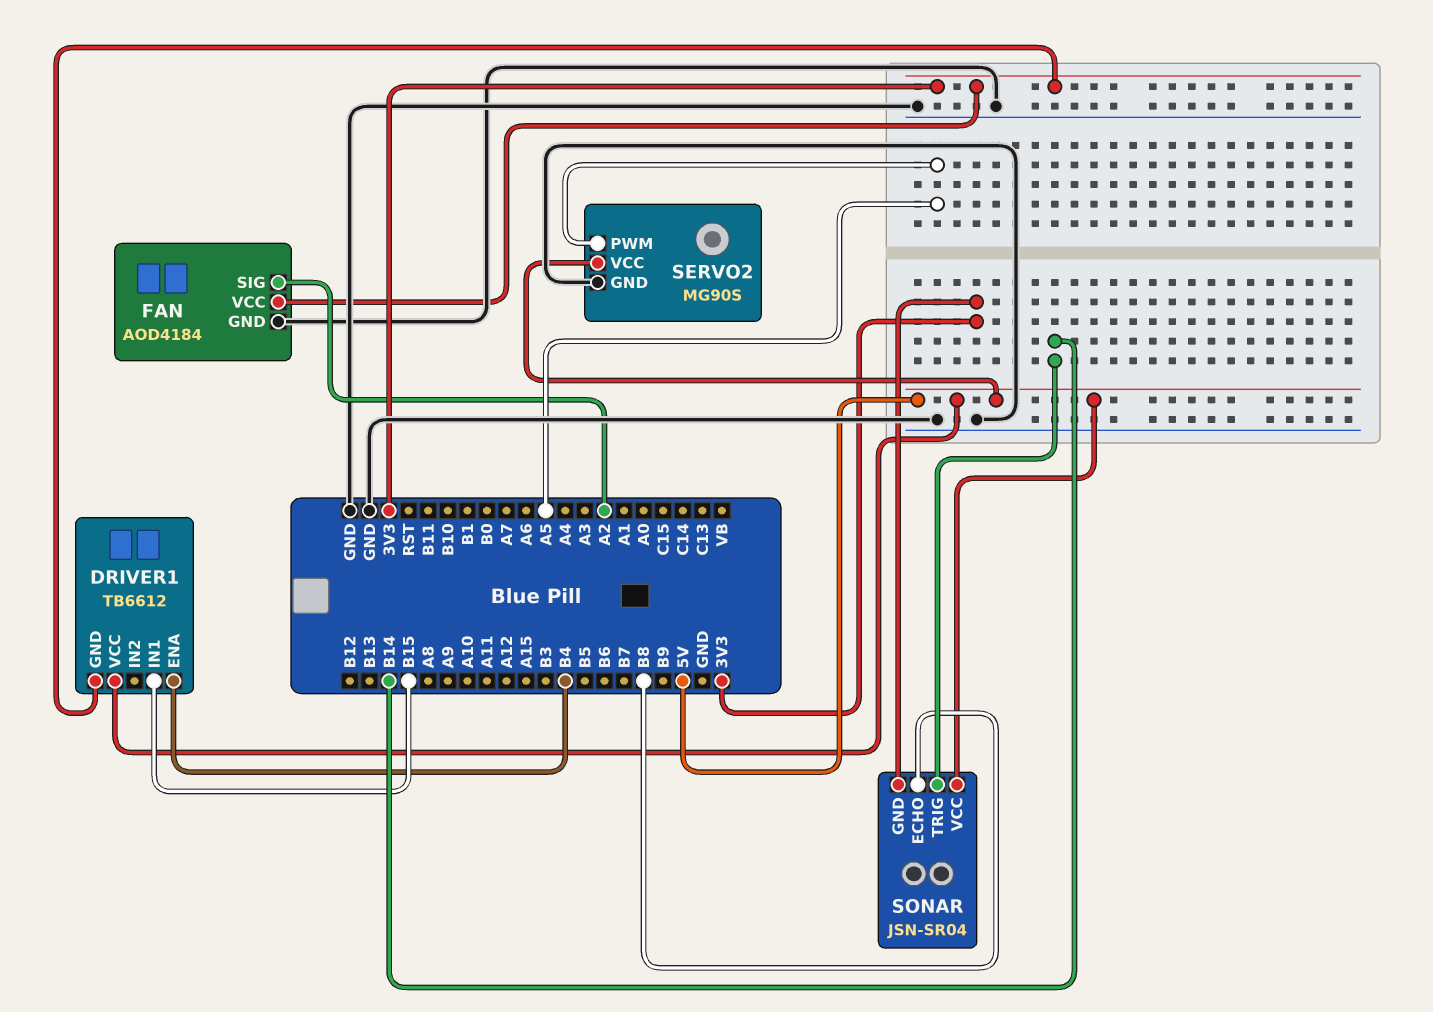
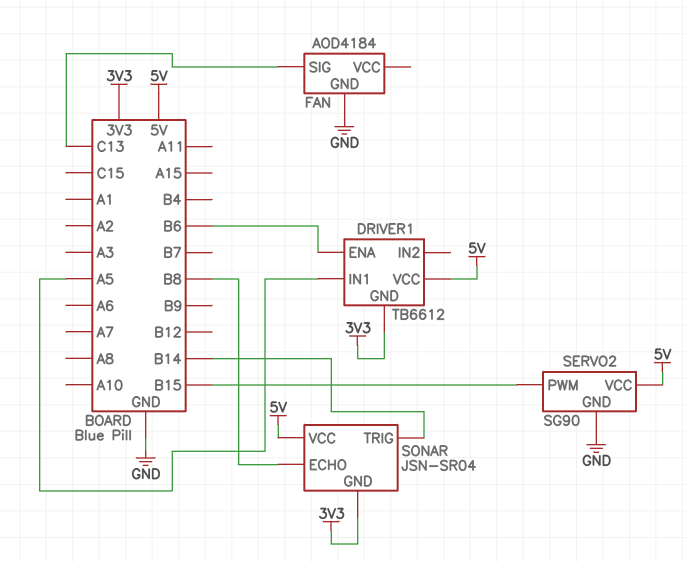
DRIVER1 pin ENA: B4 -> B6
DRIVER1 pin IN1: B15 -> A5
FAN pin SIG: A2 -> C13
FAN pin VCC: 3V3 -> none
SERVO2: MG90S -> SG90
SERVO2 pin PWM: A5 -> B15

